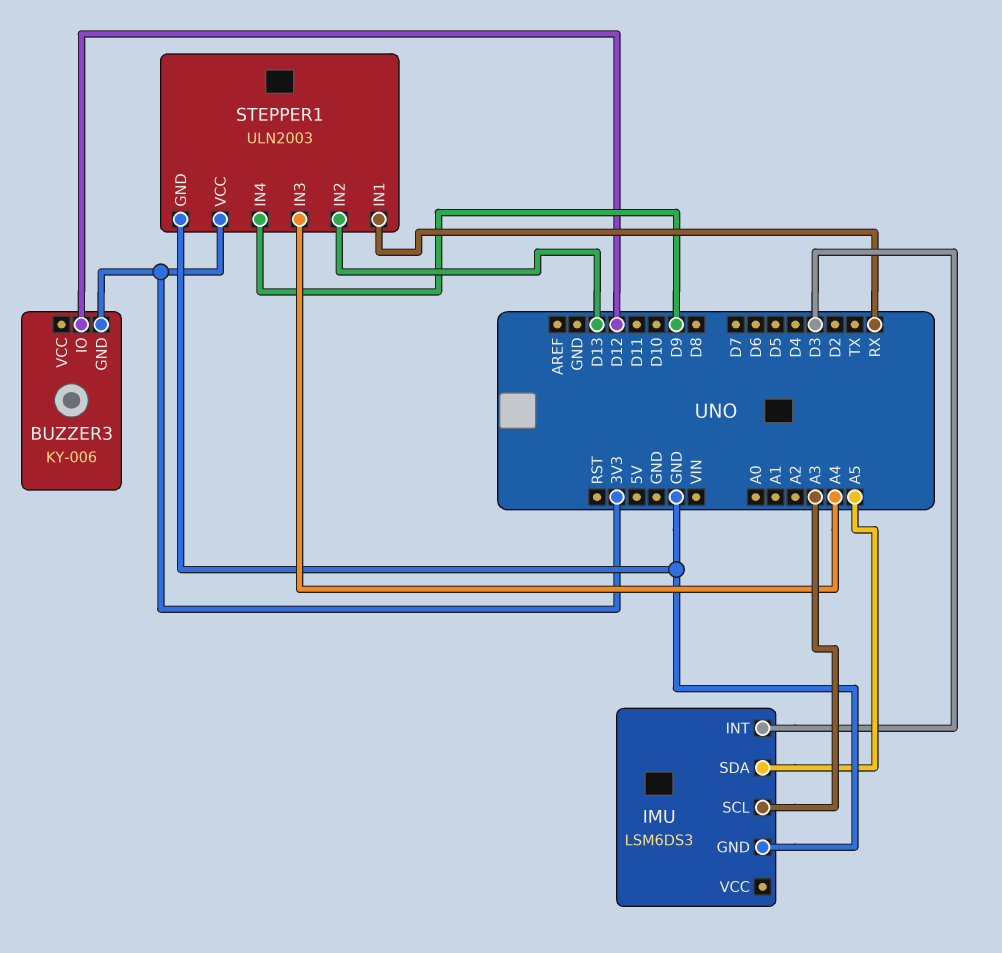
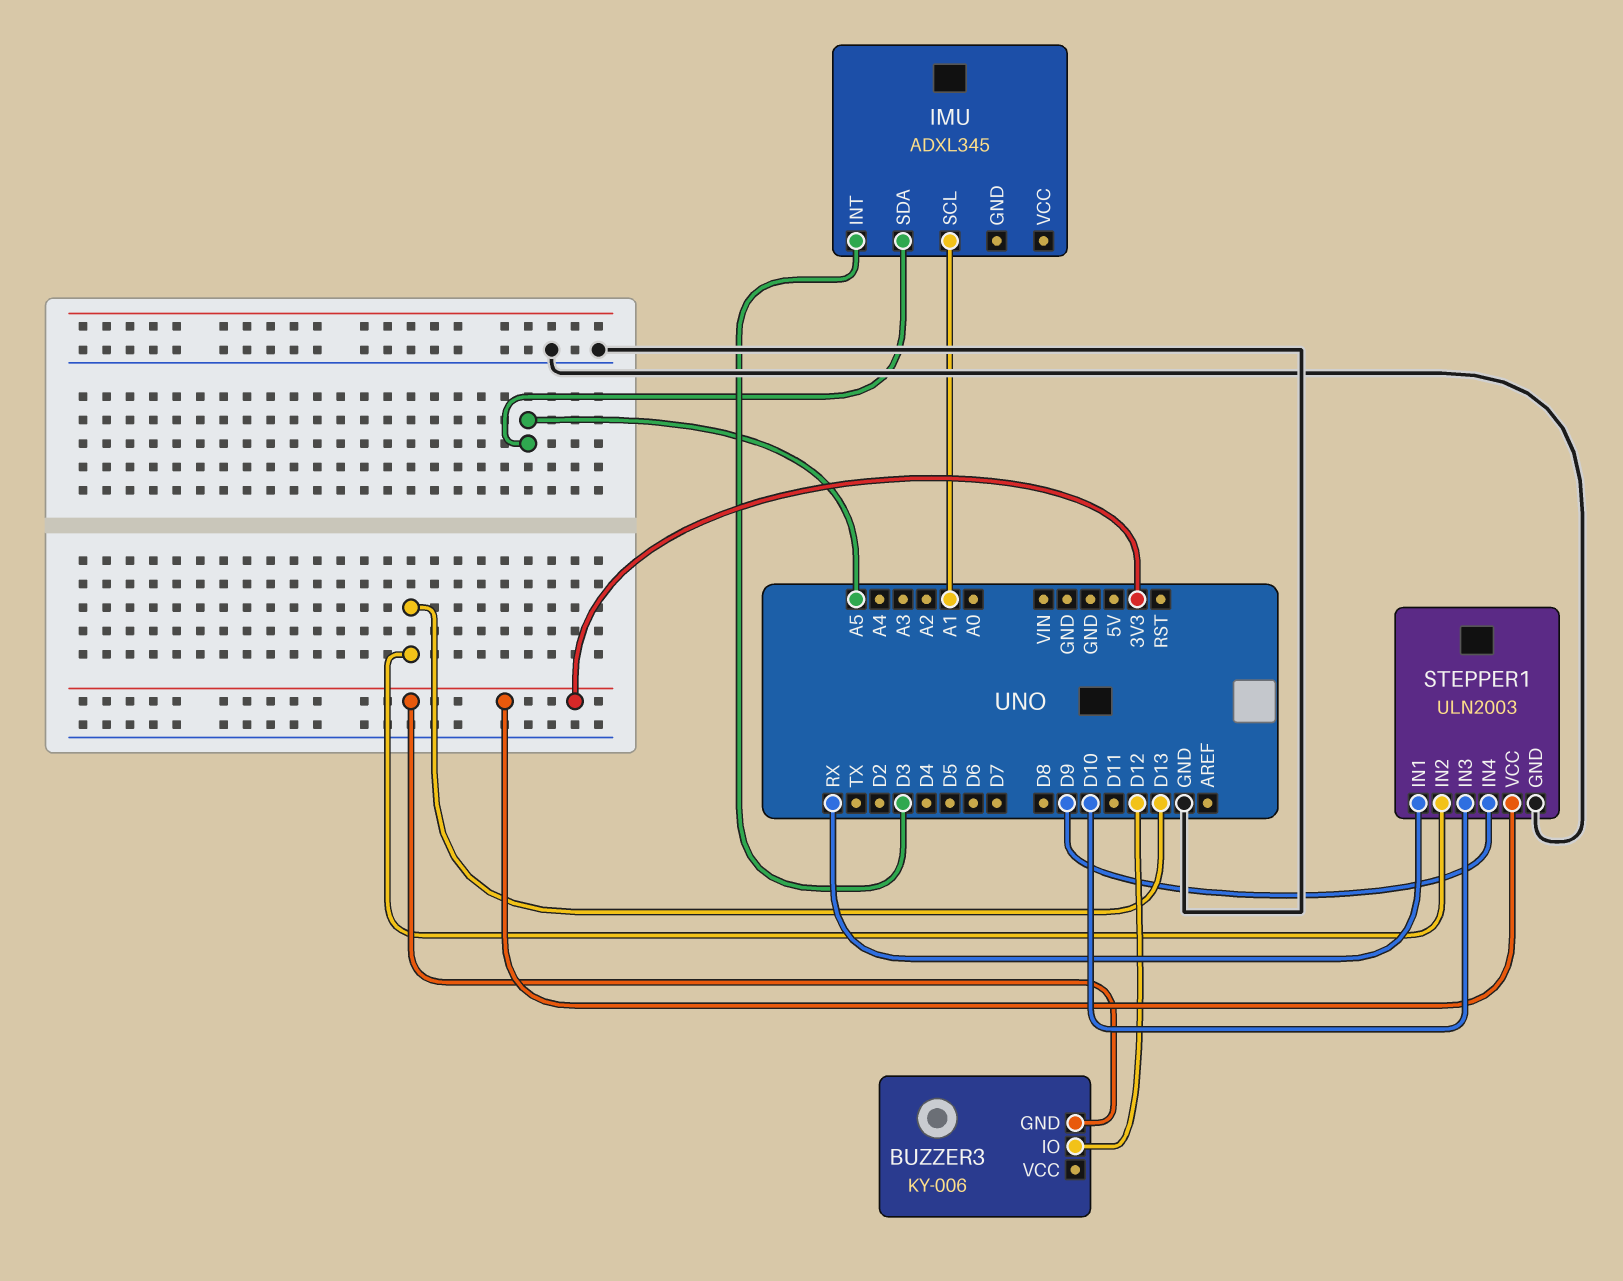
IMU: LSM6DS3 -> ADXL345
IMU pin GND: GND -> none
IMU pin SCL: A3 -> A1
STEPPER1 pin IN3: A4 -> D10

